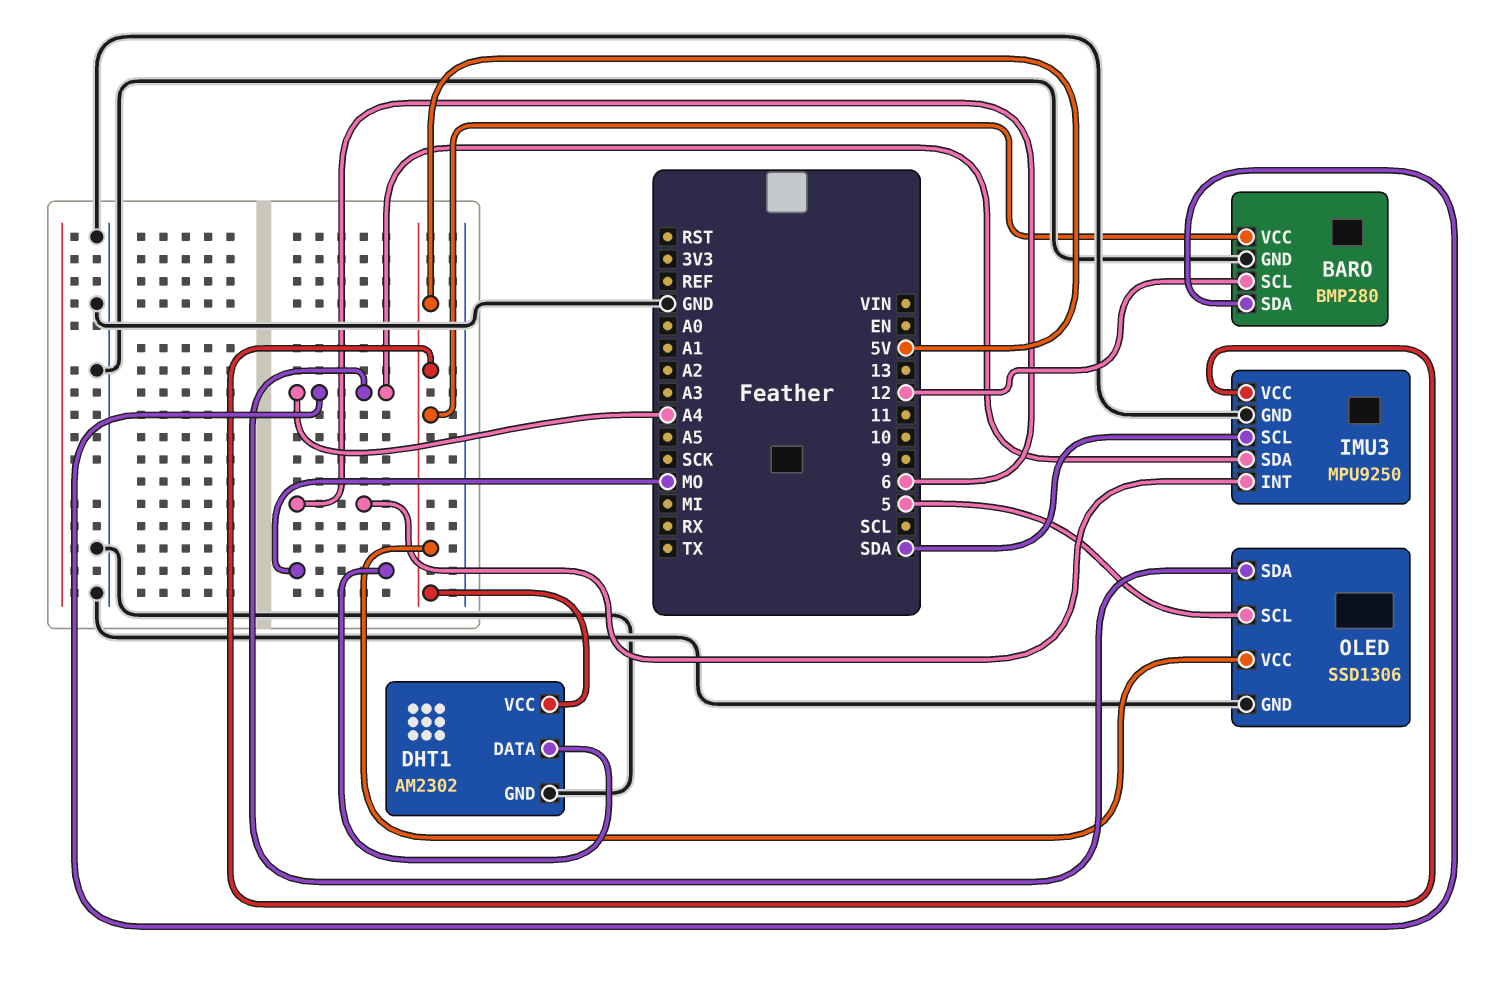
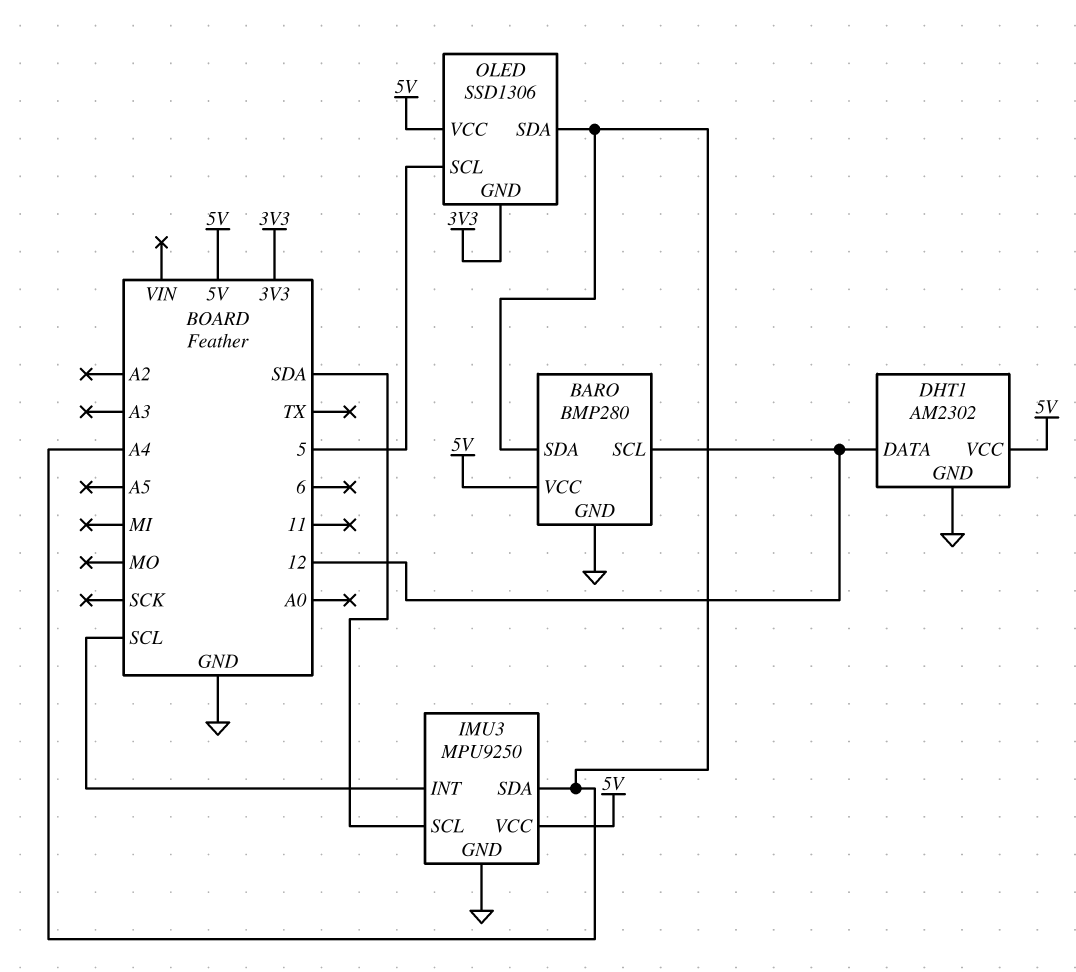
DHT1 pin DATA: MO -> 12
IMU3 pin INT: 6 -> SCL
OLED pin GND: GND -> 3V3

